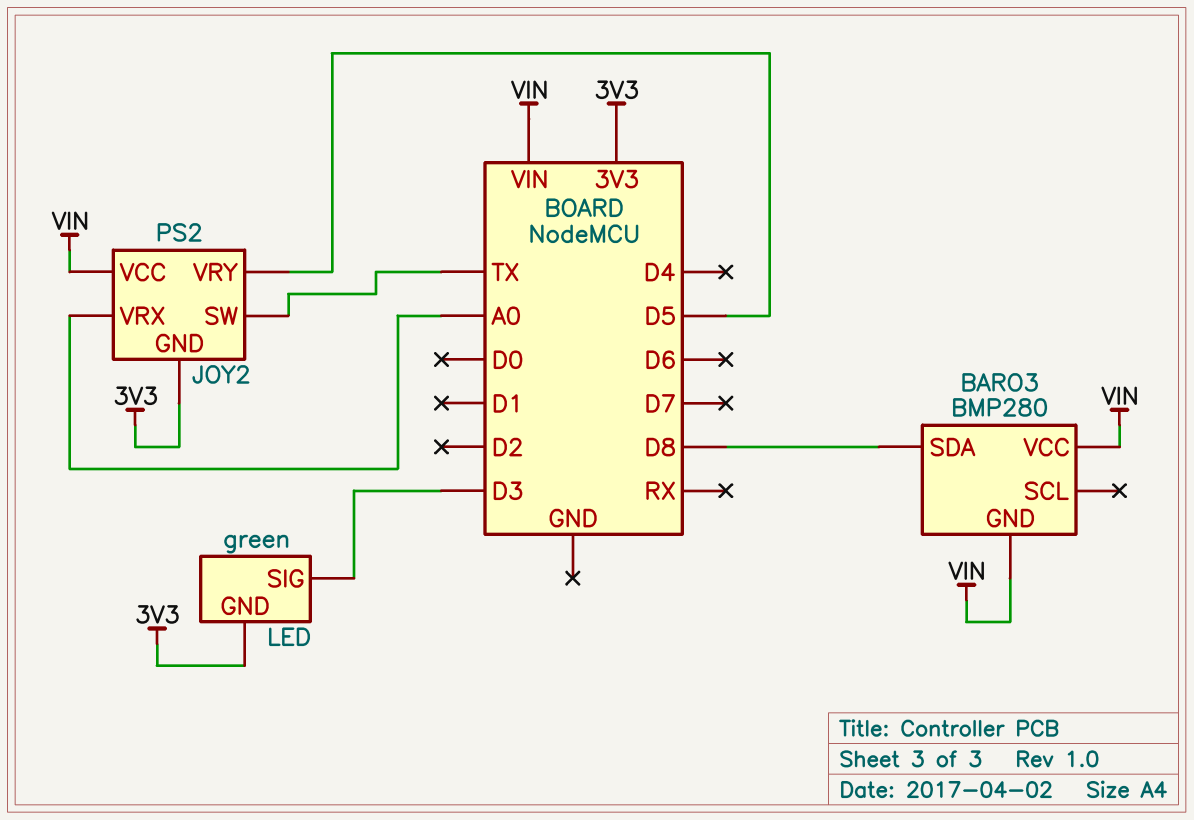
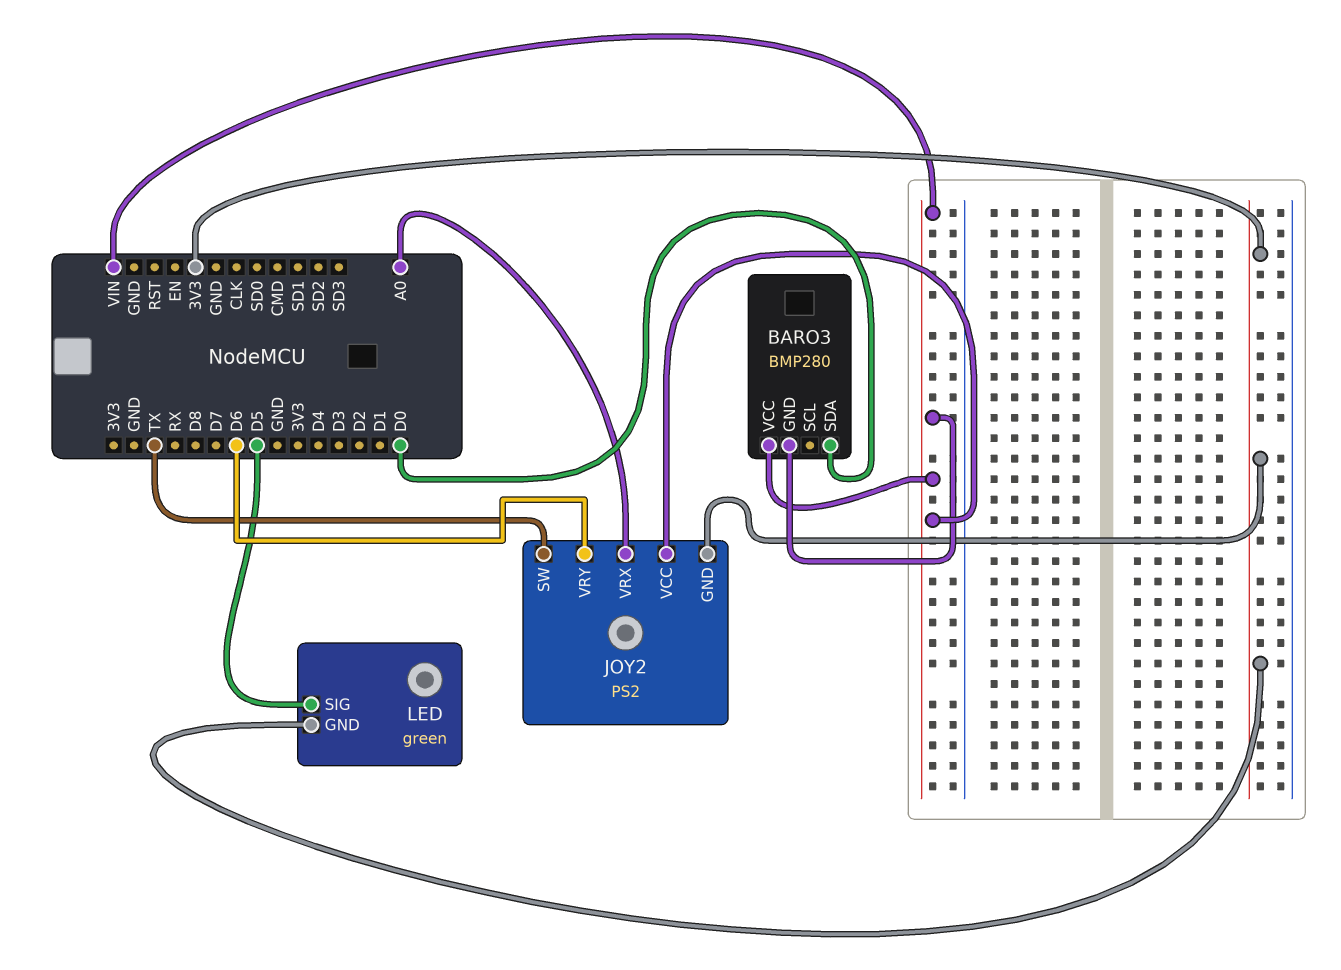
BARO3 pin SDA: D8 -> D0
JOY2 pin VRY: D5 -> D6
LED pin SIG: D3 -> D5

